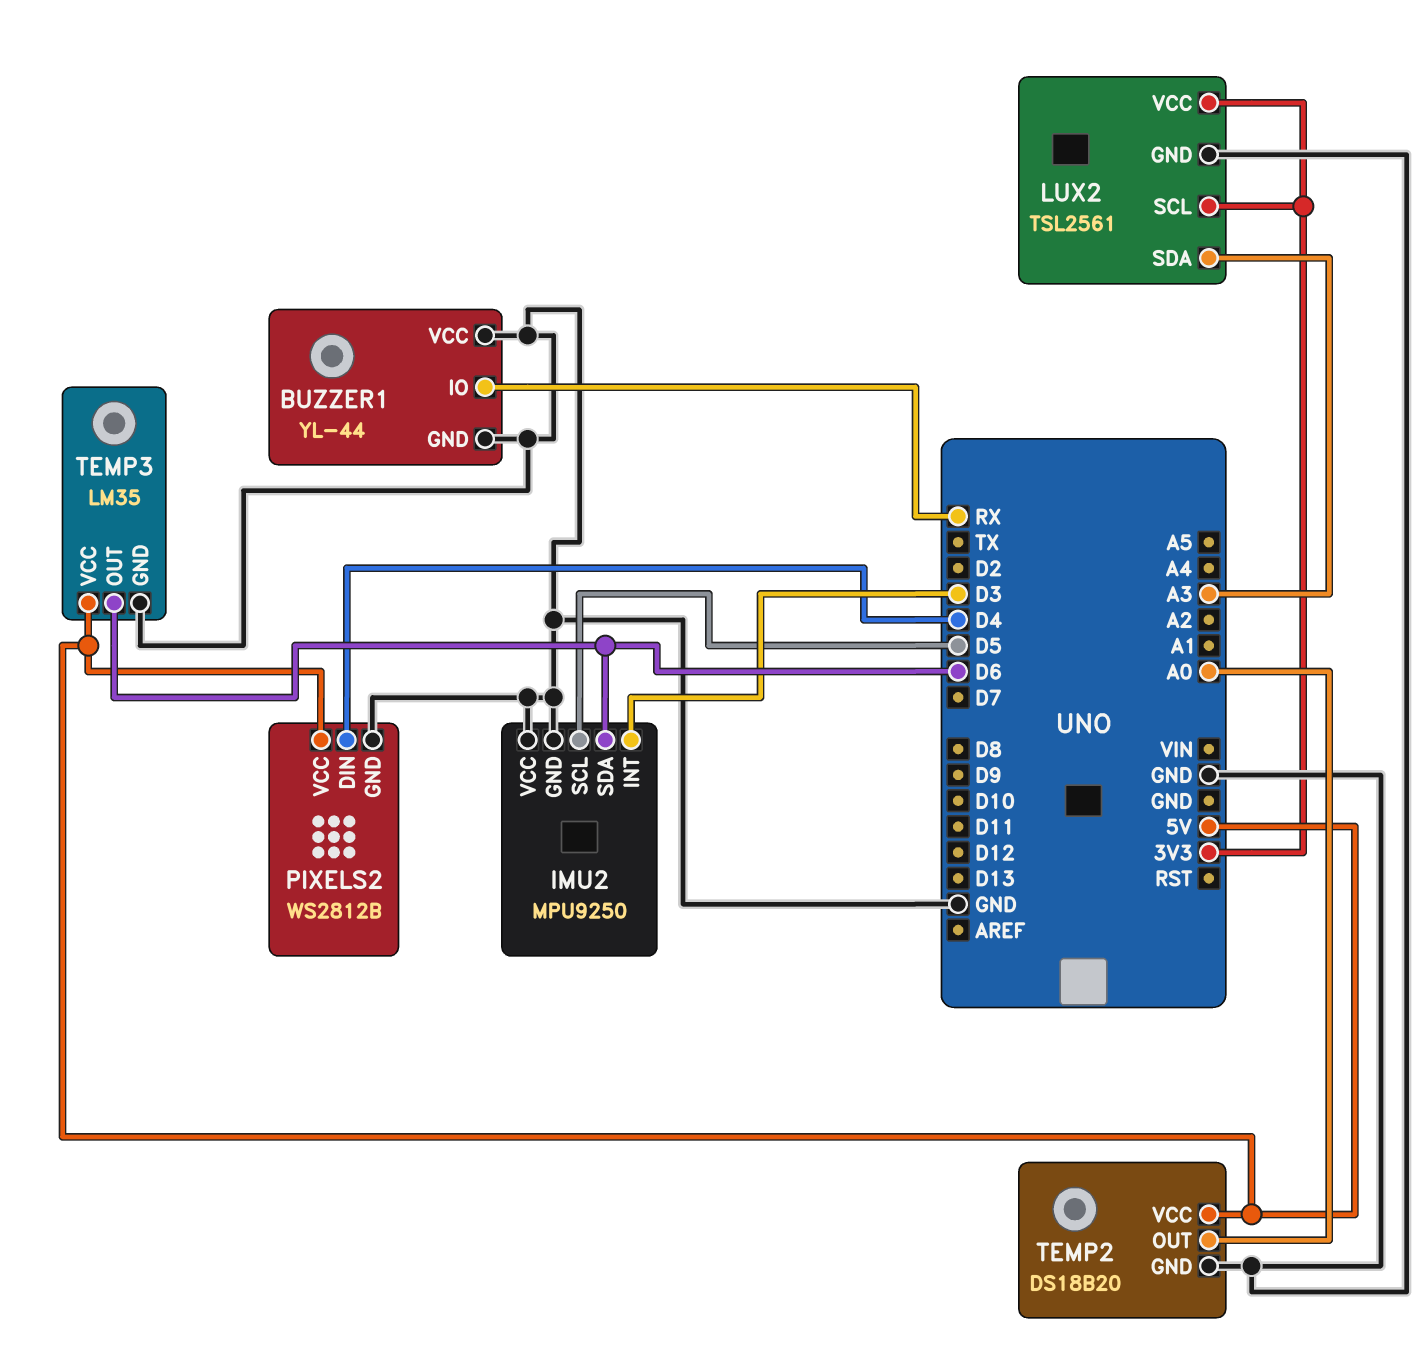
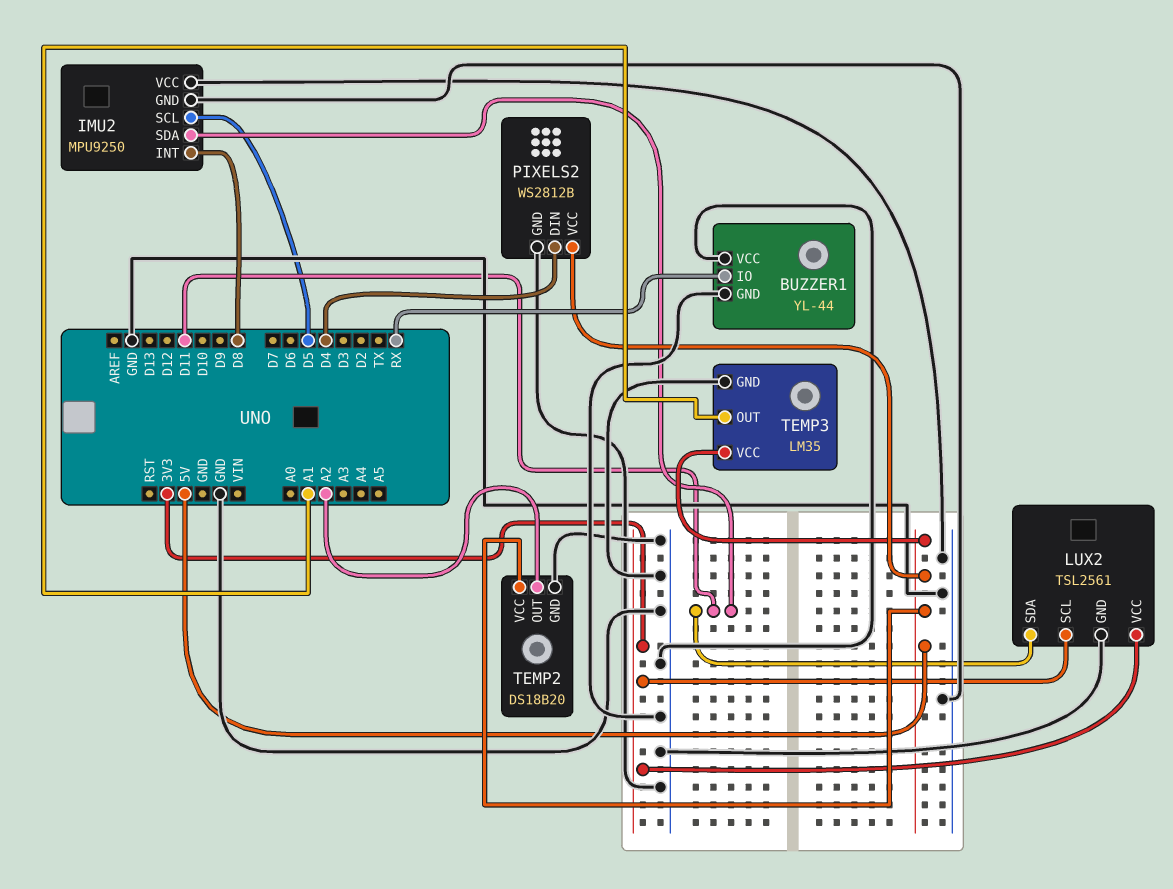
IMU2 pin INT: D3 -> D8
IMU2 pin SDA: D6 -> D11
LUX2 pin SDA: A3 -> D11
TEMP2 pin OUT: A0 -> A2
TEMP3 pin OUT: D6 -> A1

